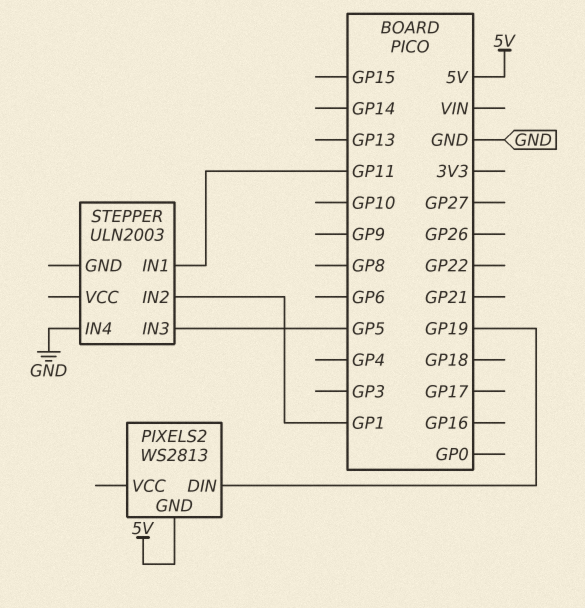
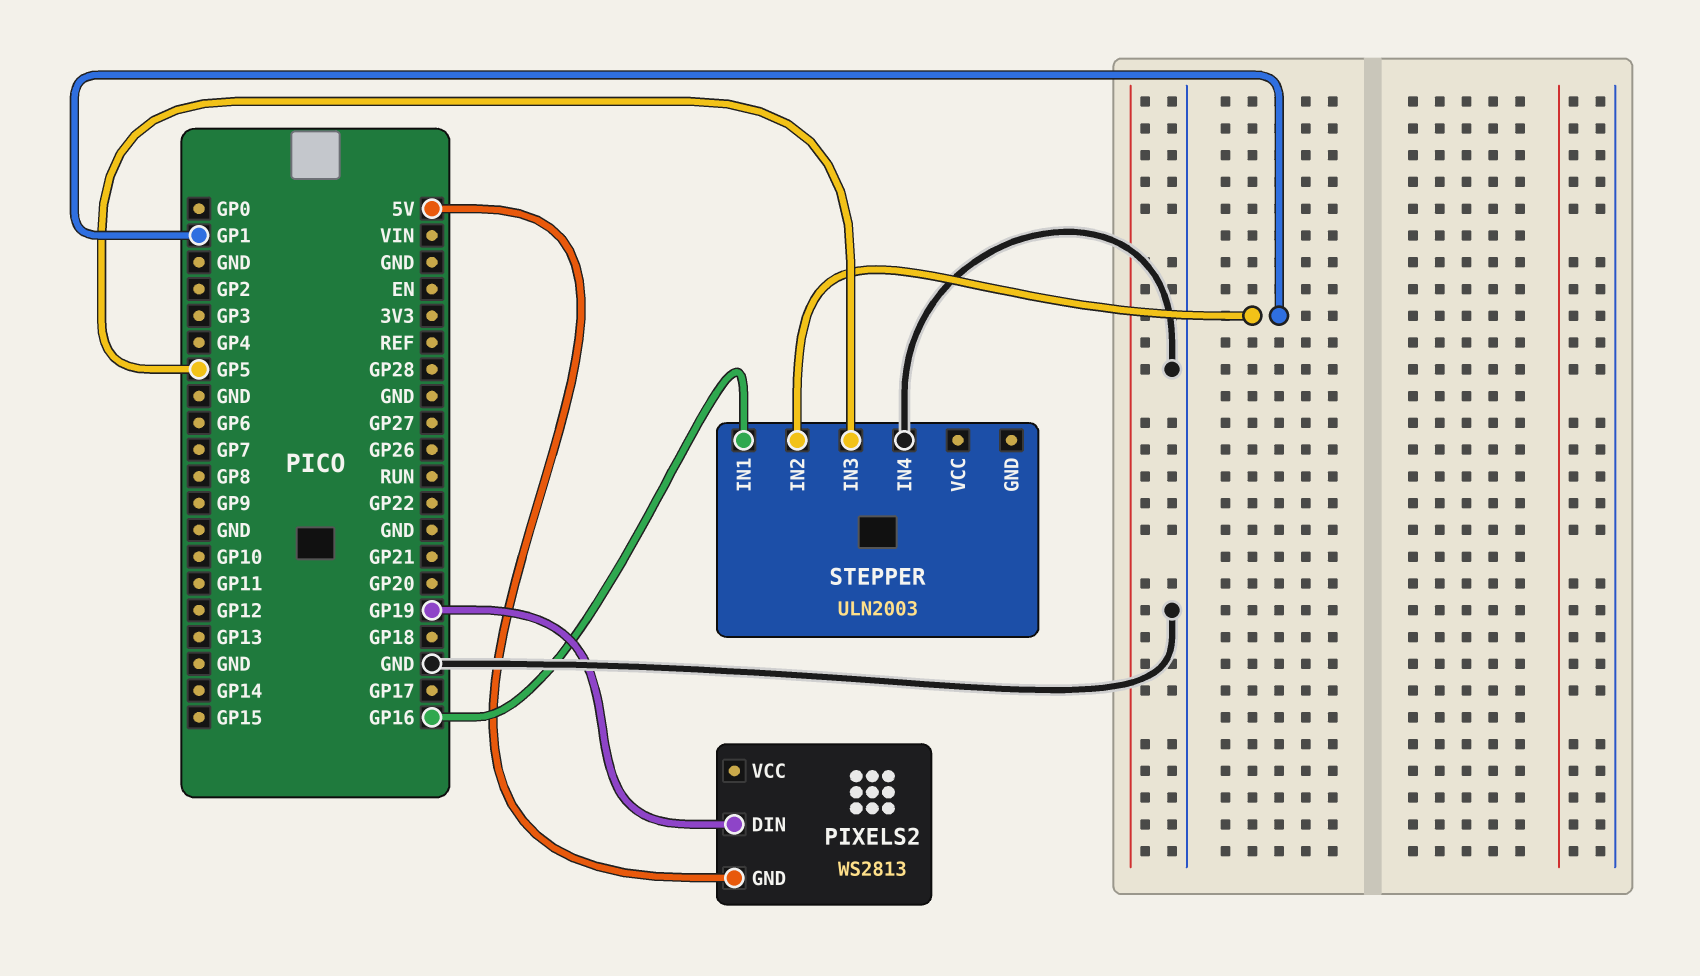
STEPPER pin IN1: GP11 -> GP16

